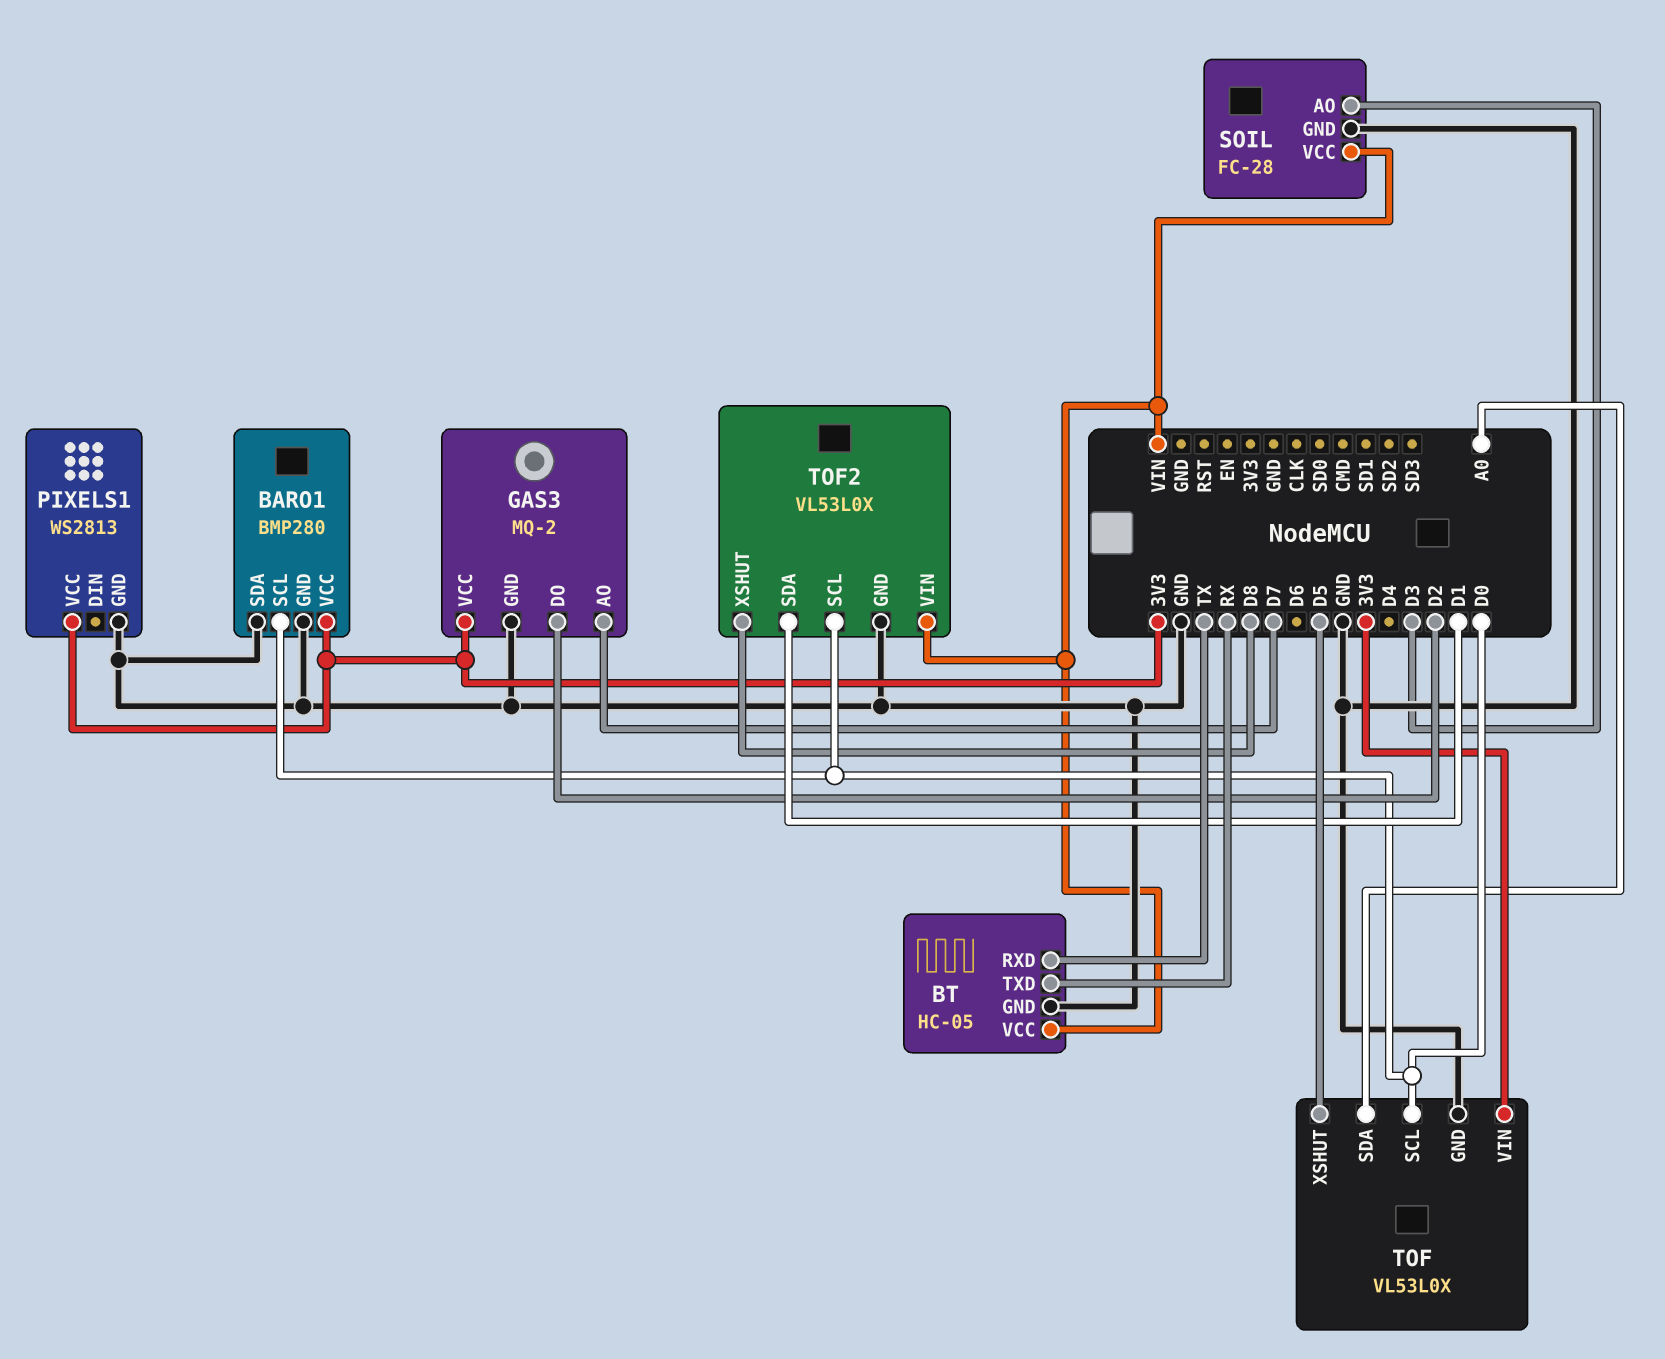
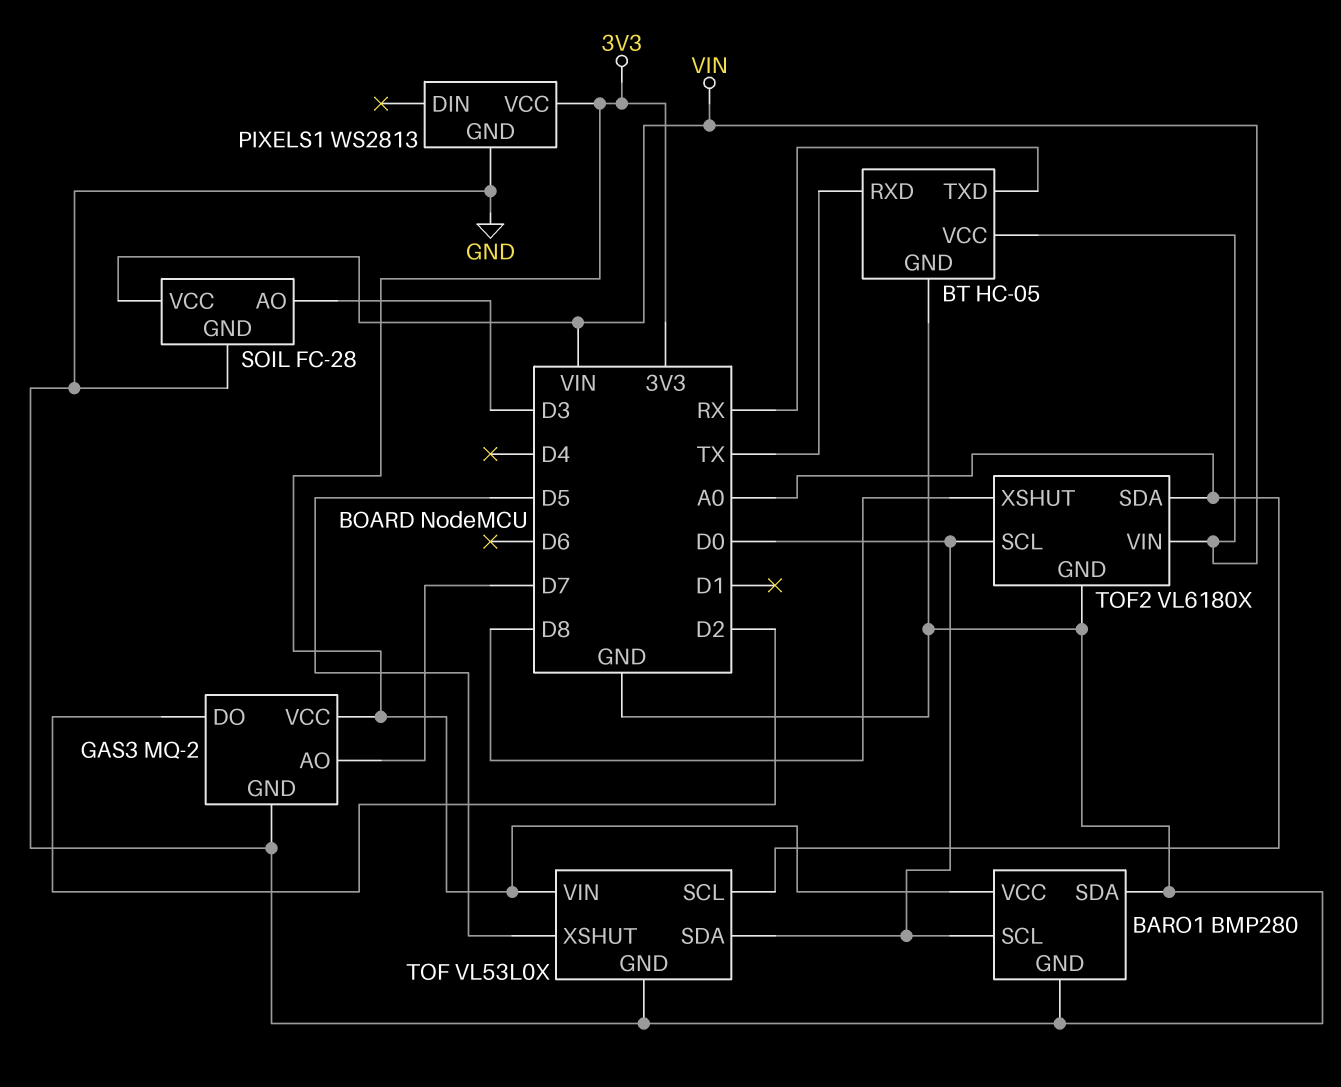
TOF pin SCL: D0 -> A0
TOF pin SDA: A0 -> D0
TOF2: VL53L0X -> VL6180X
TOF2 pin SDA: D1 -> A0

